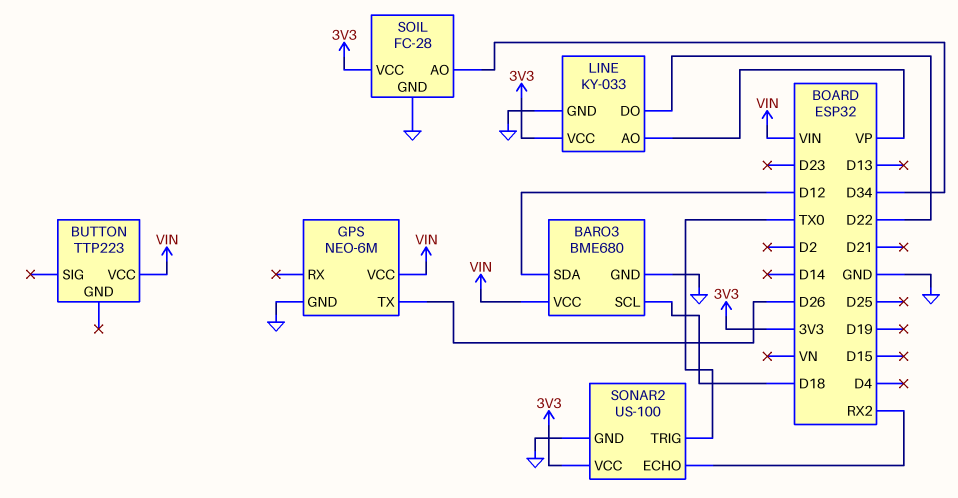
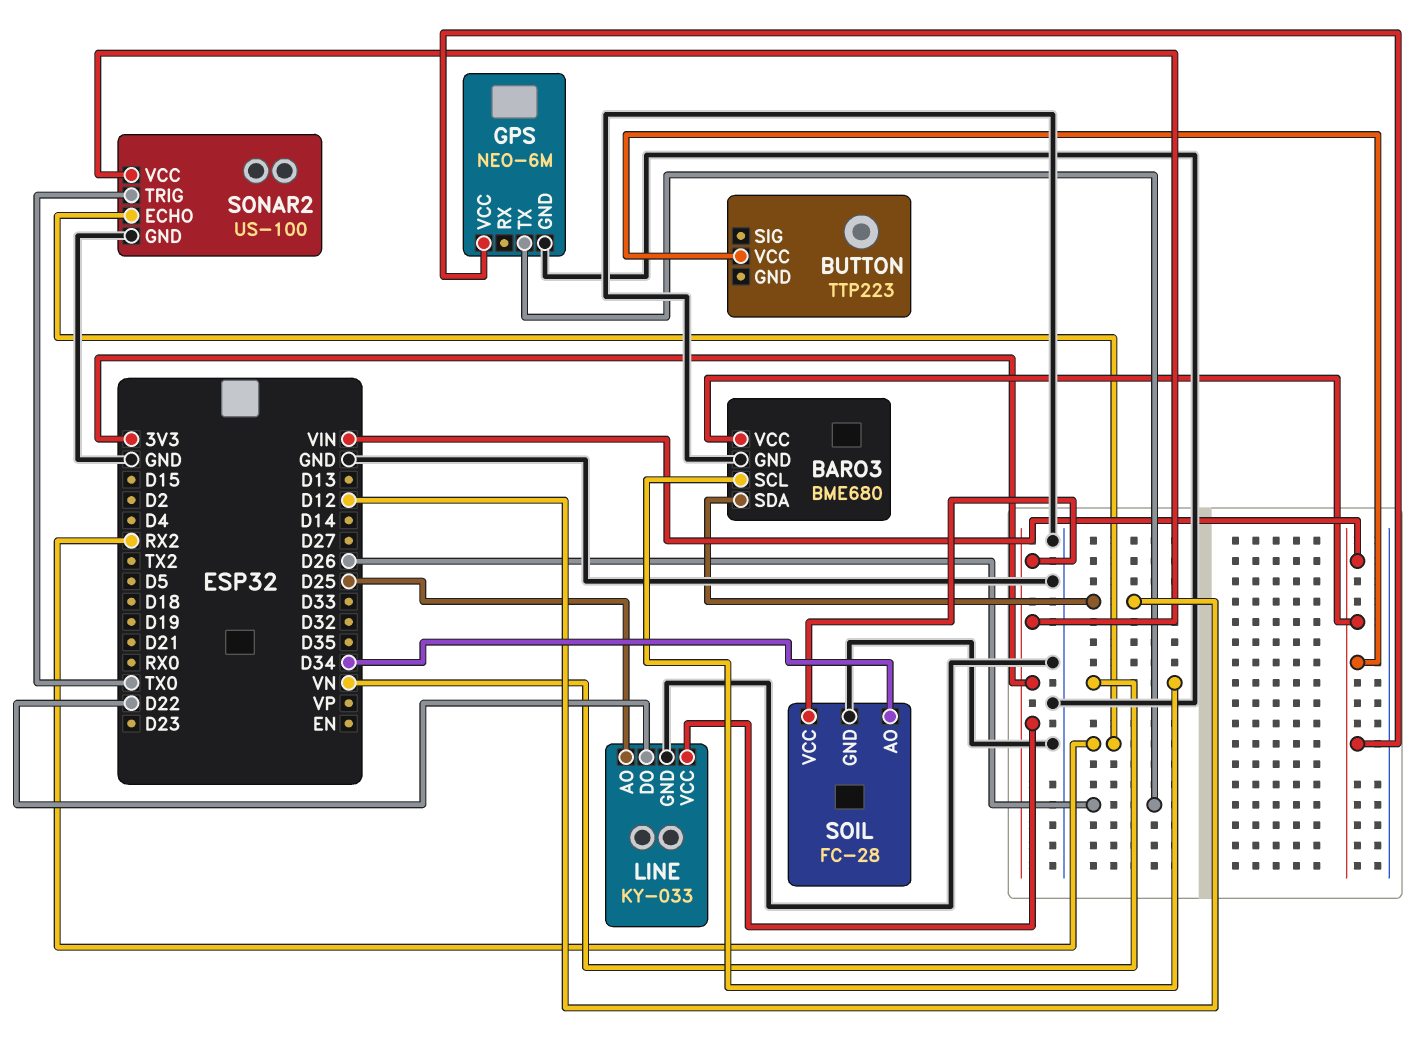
BARO3 pin SCL: D18 -> VN
LINE pin AO: VP -> D25

